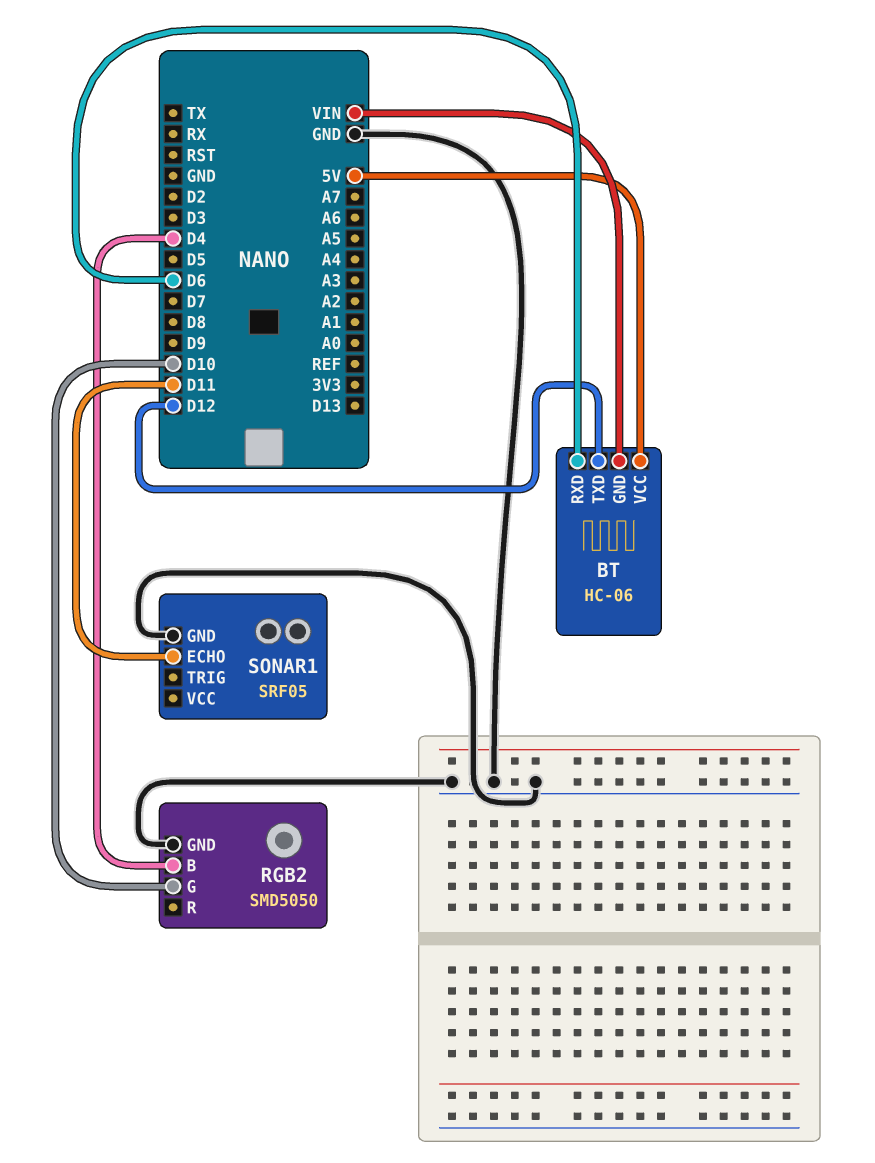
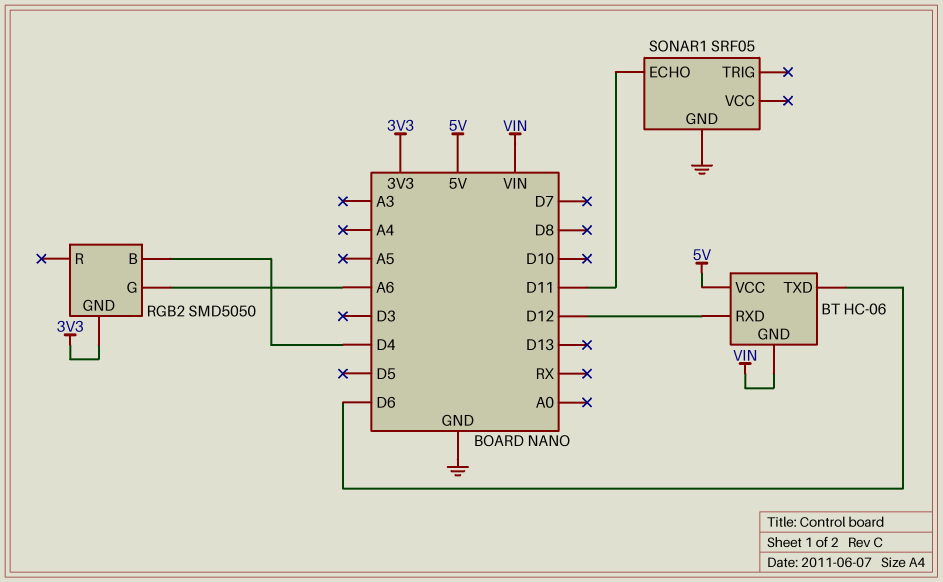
BT pin RXD: D6 -> D12
BT pin TXD: D12 -> D6
RGB2 pin G: D10 -> A6
RGB2 pin GND: GND -> 3V3

